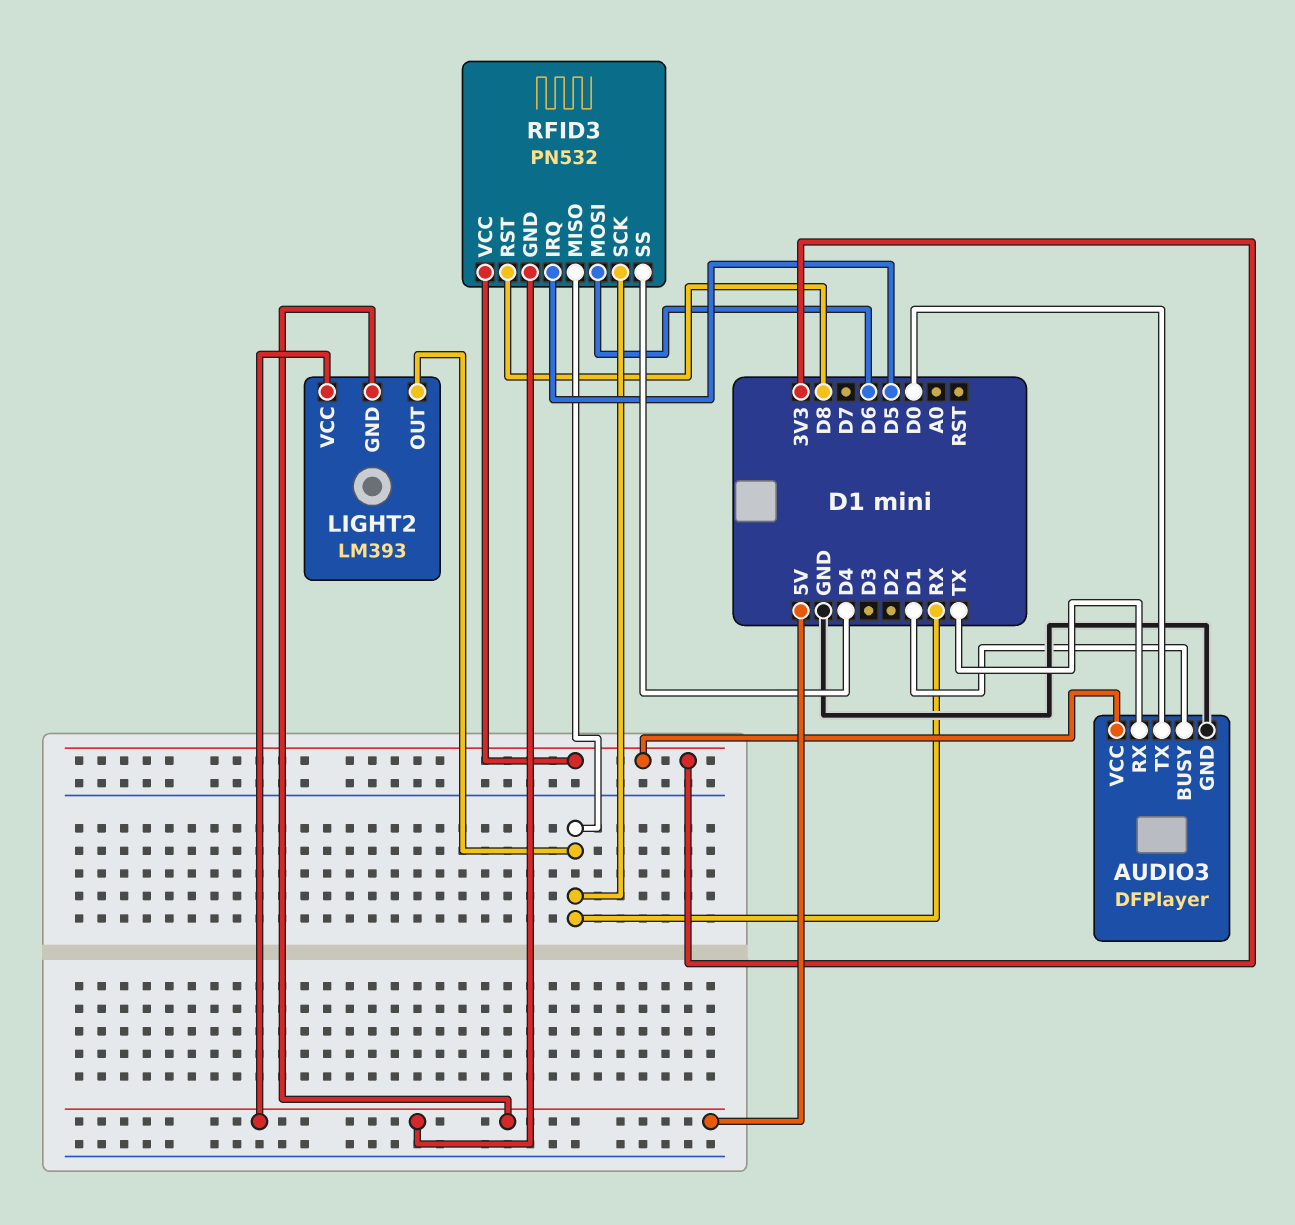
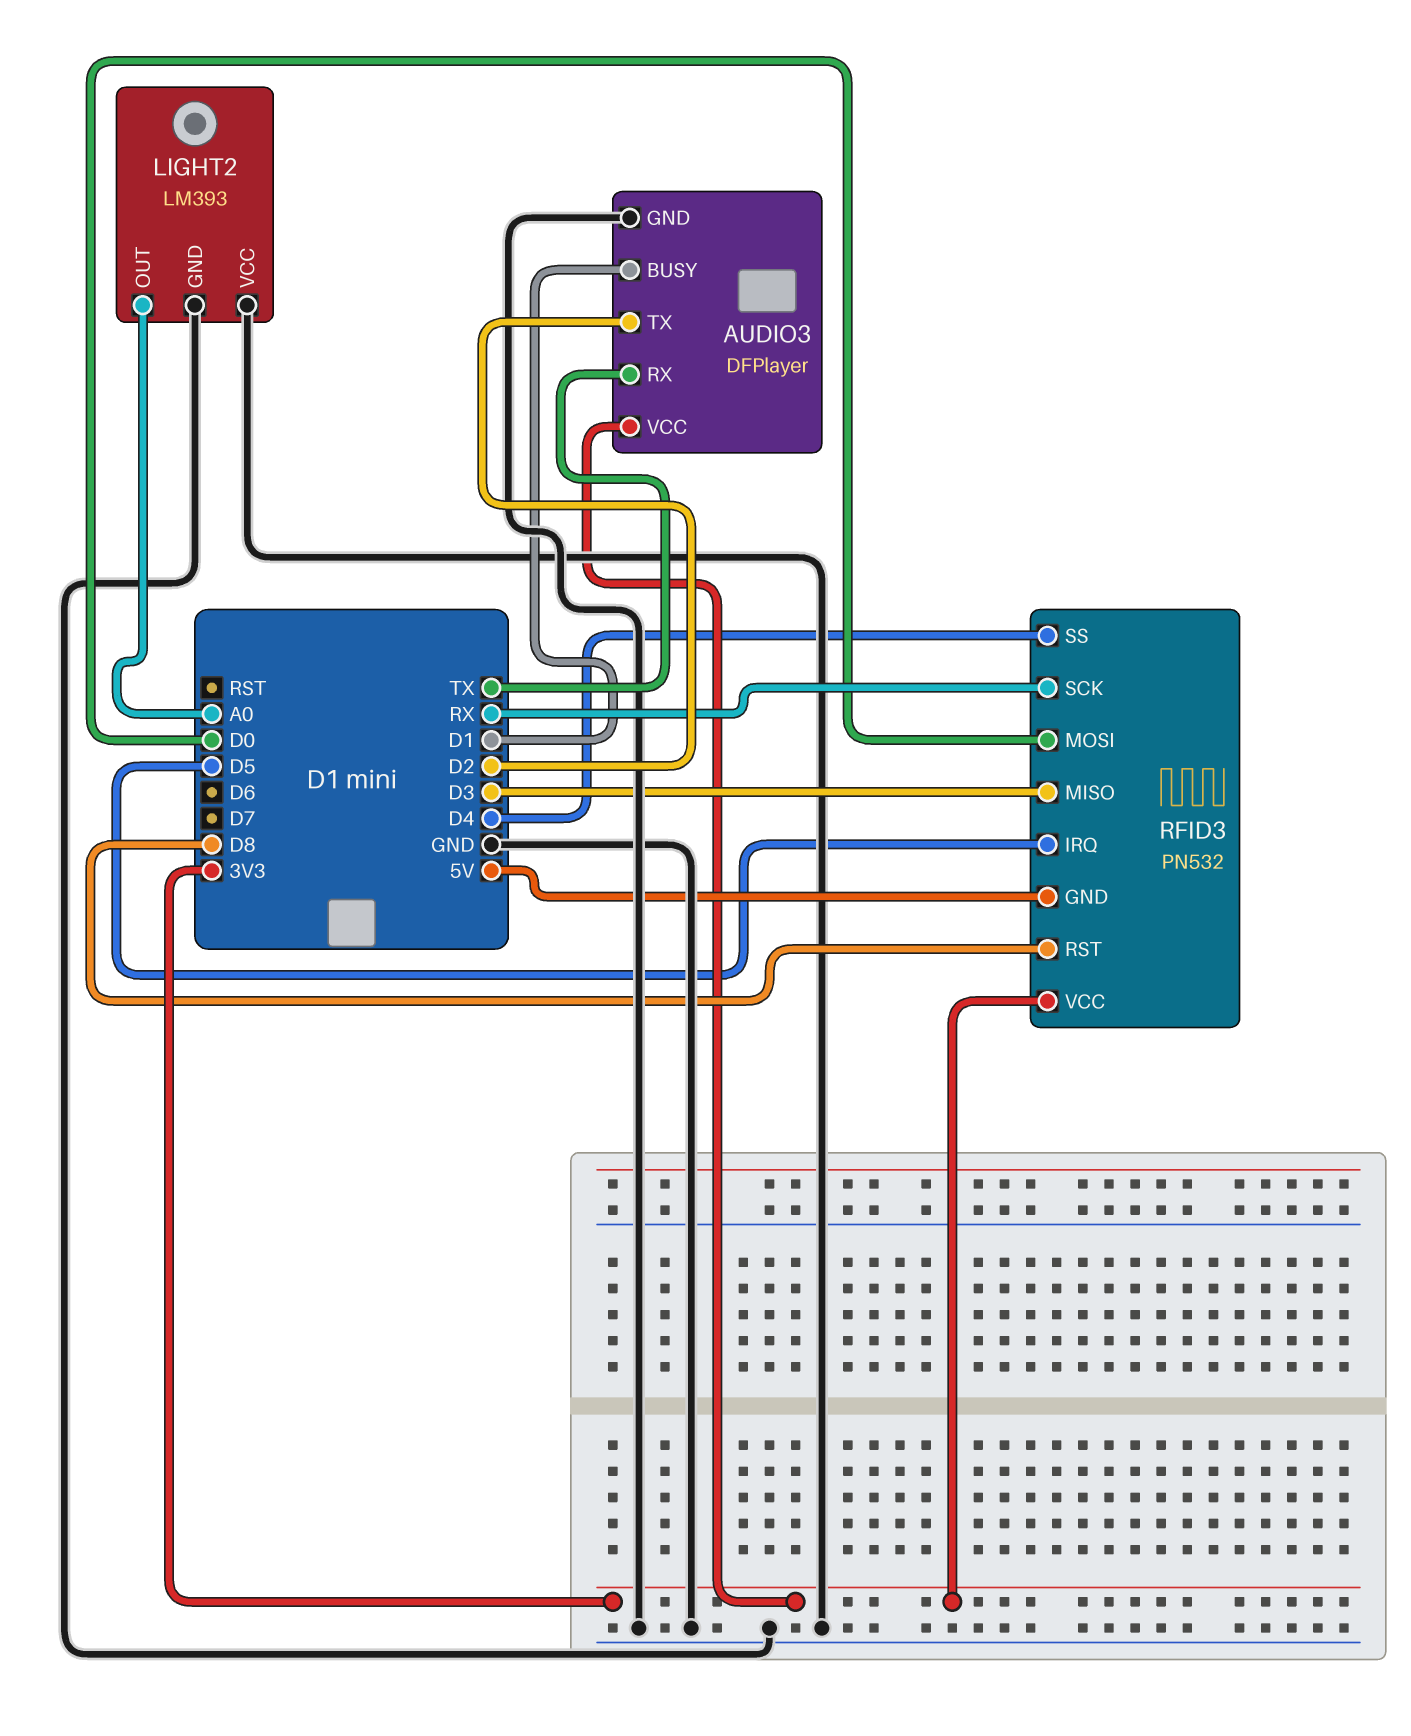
AUDIO3 pin TX: D0 -> D2
LIGHT2 pin GND: 5V -> GND
LIGHT2 pin OUT: RX -> A0
LIGHT2 pin VCC: 5V -> GND
RFID3 pin MISO: RX -> D3
RFID3 pin MOSI: D6 -> D0

